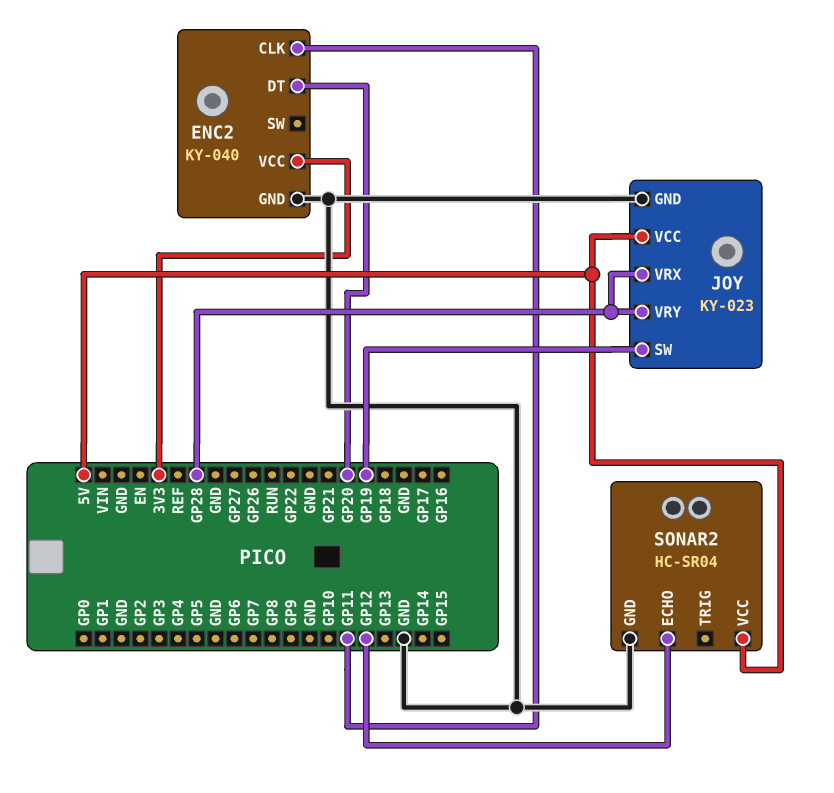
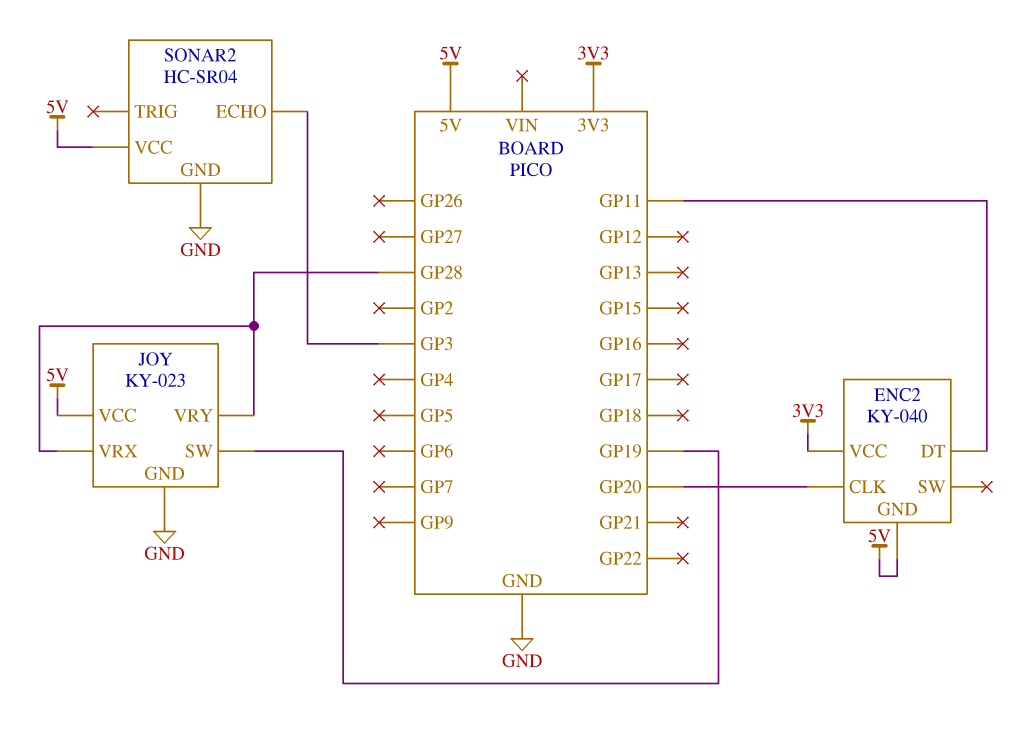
ENC2 pin CLK: GP11 -> GP20
ENC2 pin DT: GP20 -> GP11
ENC2 pin GND: GND -> 5V
SONAR2 pin ECHO: GP12 -> GP3

